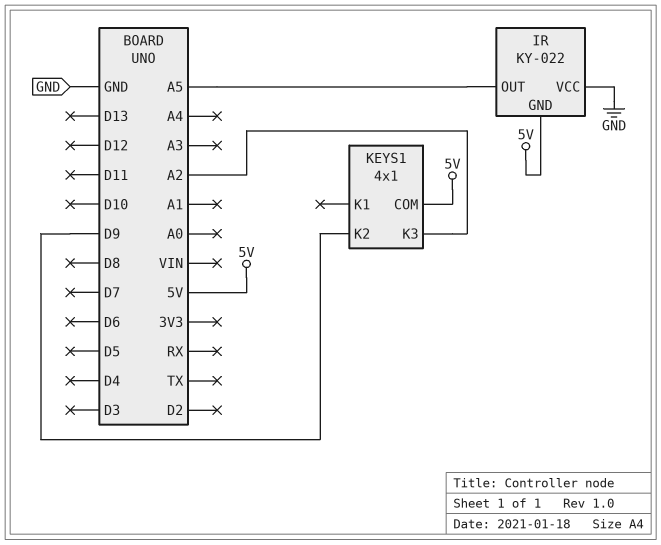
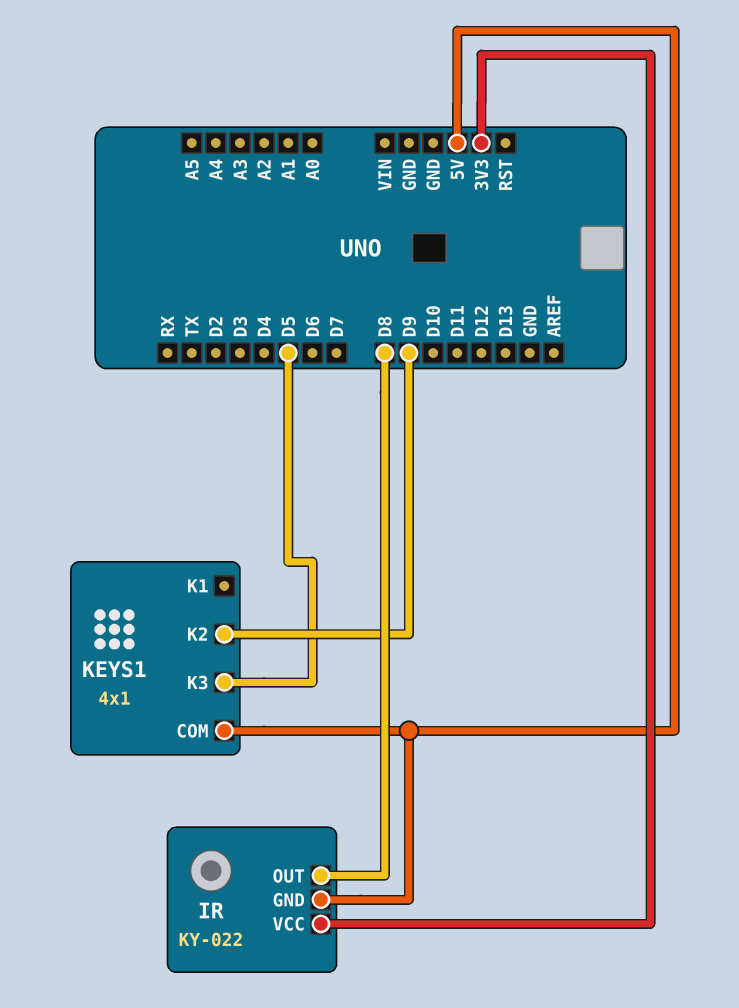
IR pin OUT: A5 -> D8
IR pin VCC: GND -> 3V3
KEYS1 pin K3: A2 -> D5

